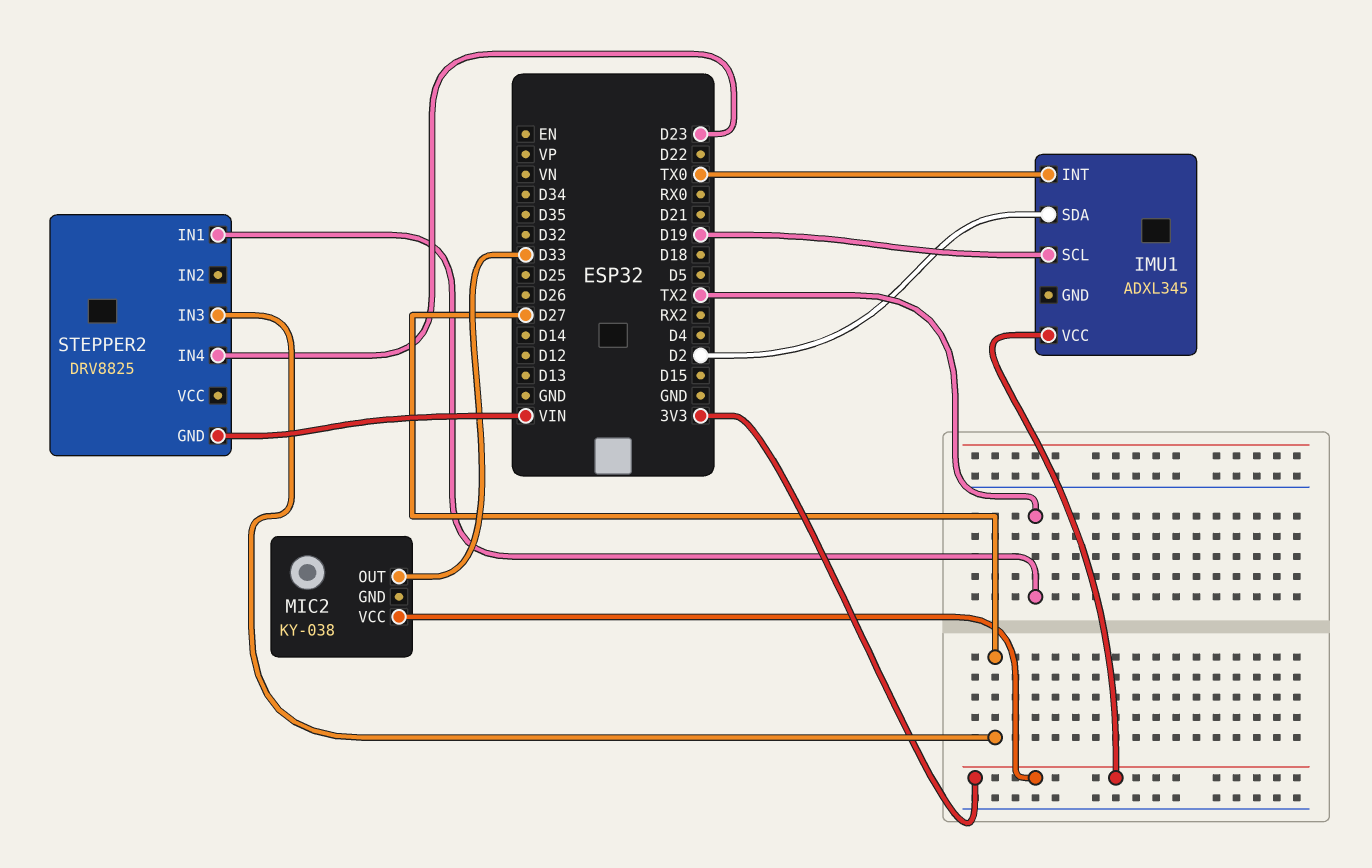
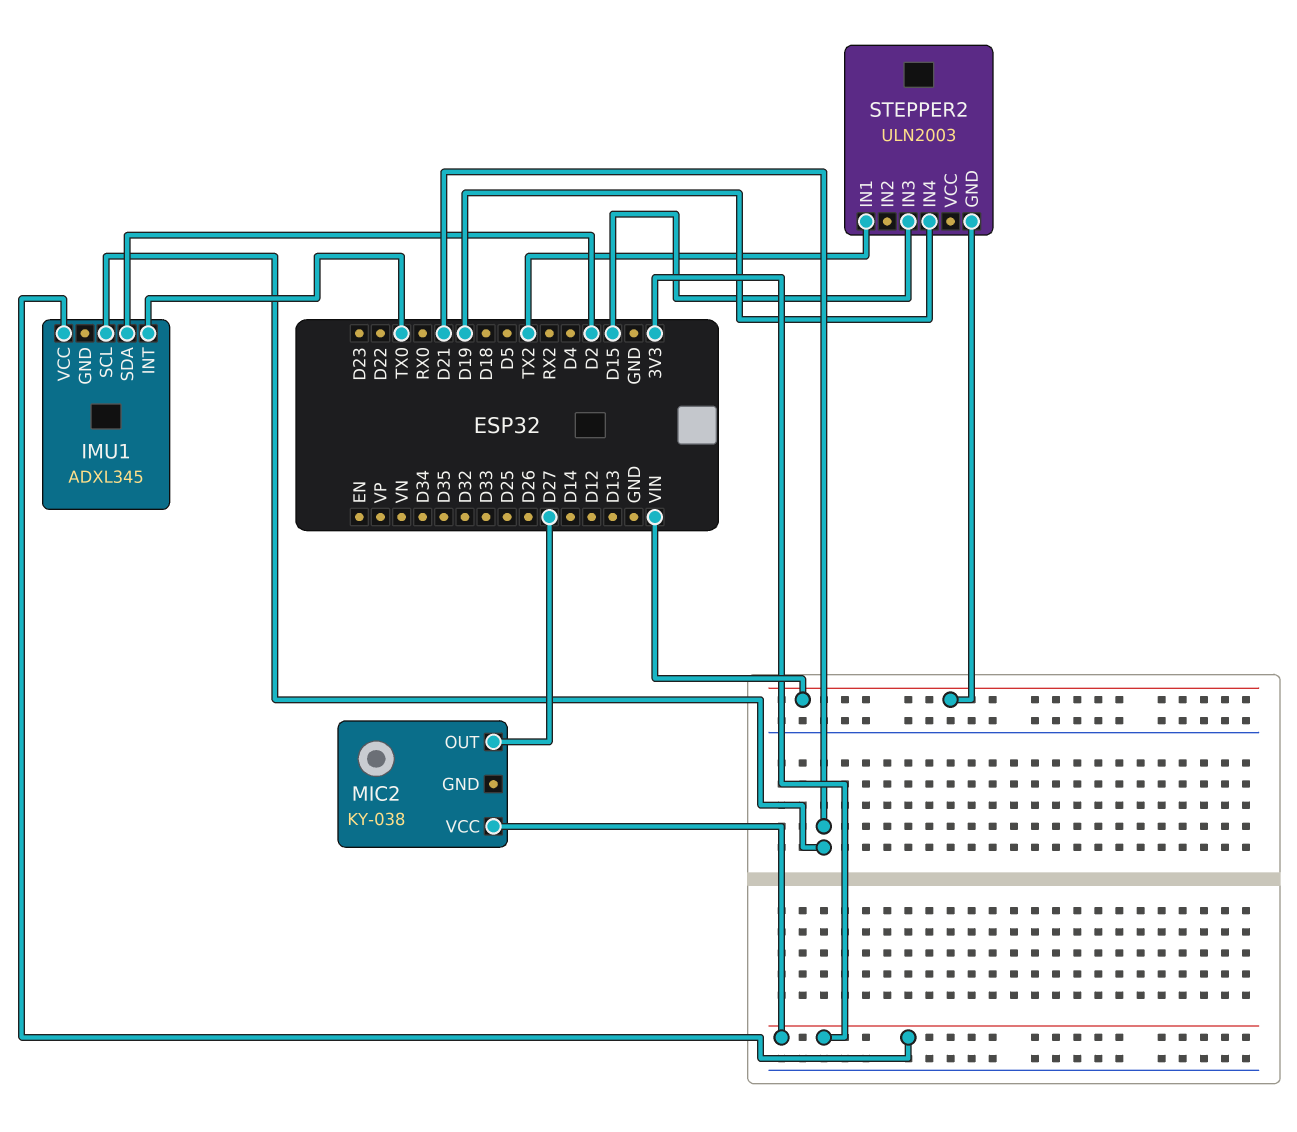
IMU1 pin SCL: D19 -> D21
MIC2 pin OUT: D33 -> D27
STEPPER2: DRV8825 -> ULN2003
STEPPER2 pin IN3: D27 -> D15
STEPPER2 pin IN4: D23 -> D19

